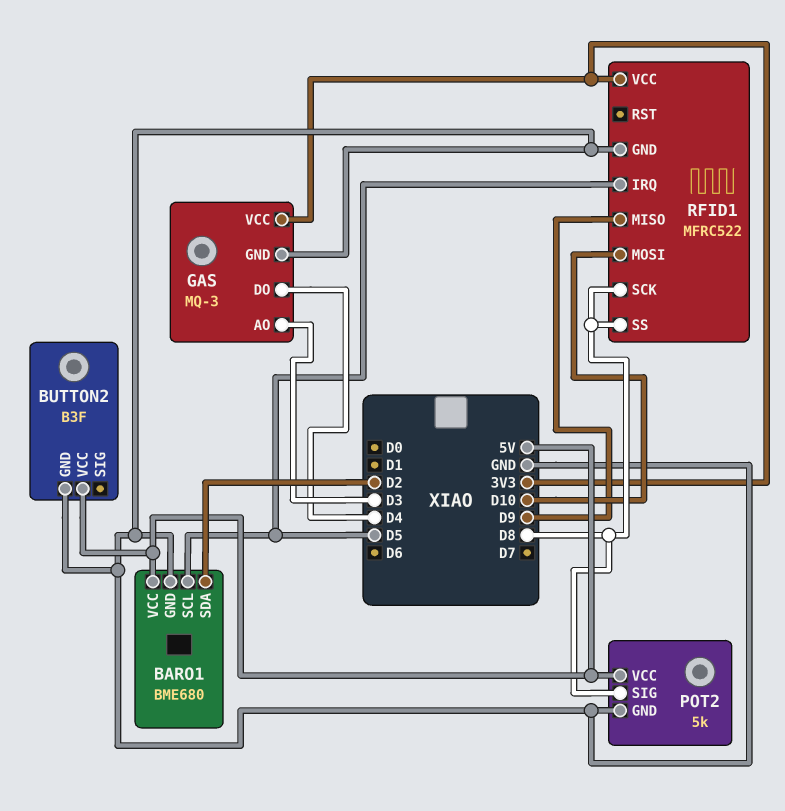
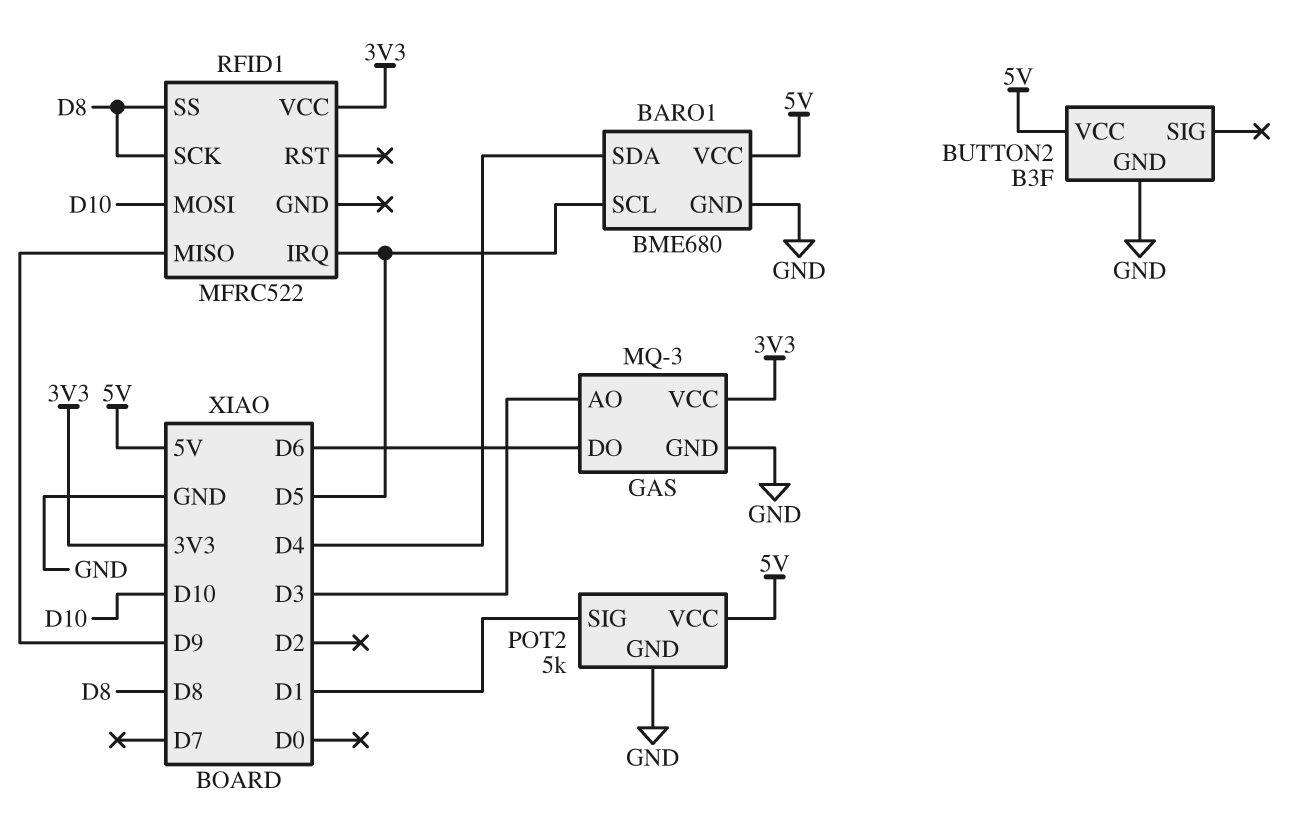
BARO1 pin SDA: D2 -> D4
GAS pin DO: D4 -> D6
POT2 pin SIG: D8 -> D1
RFID1 pin GND: GND -> none

